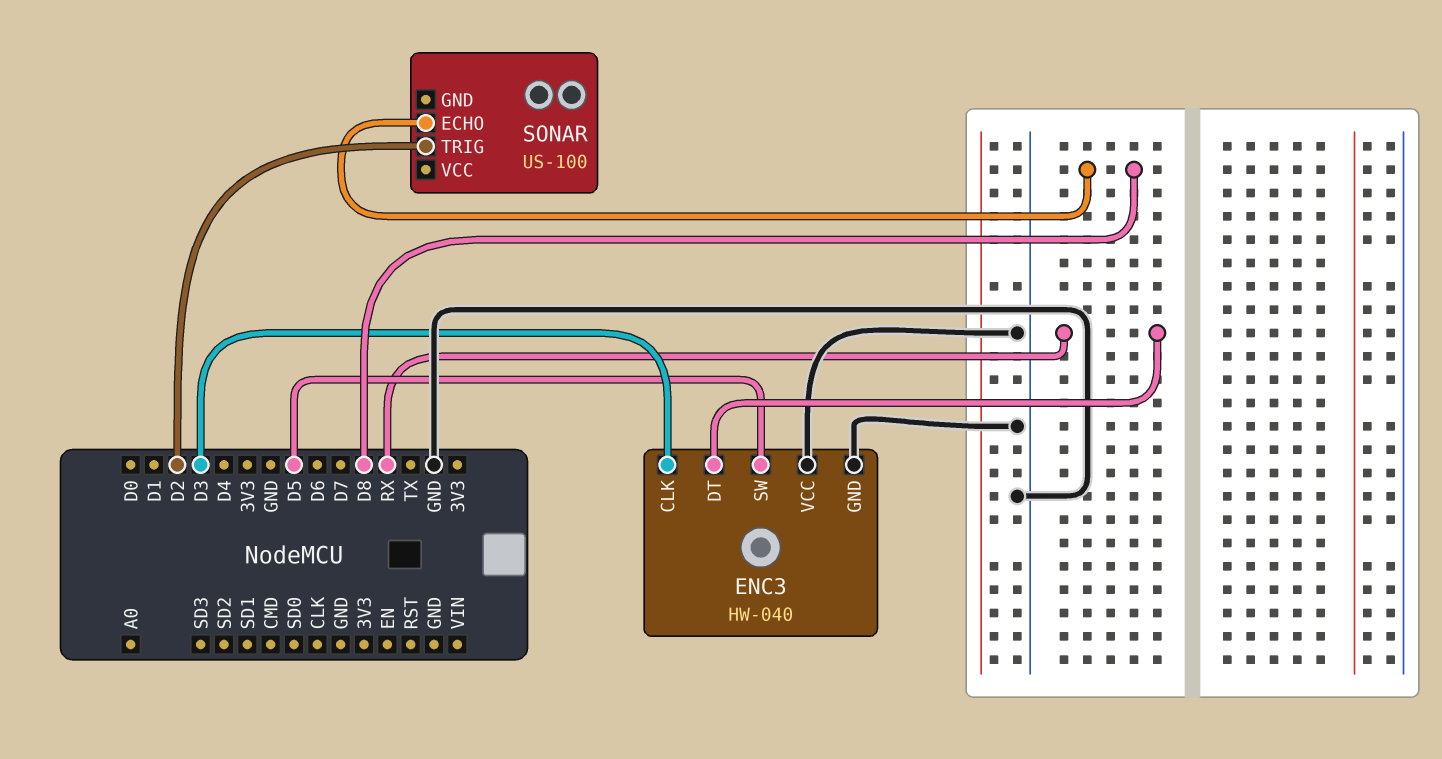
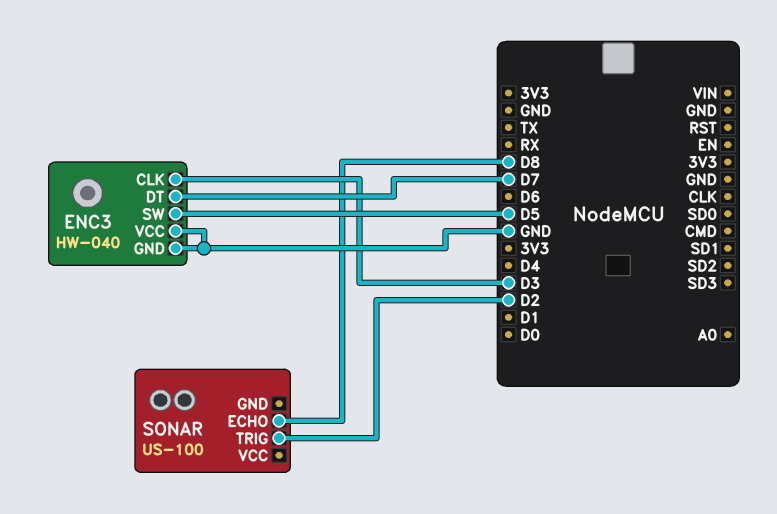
ENC3 pin DT: RX -> D7

